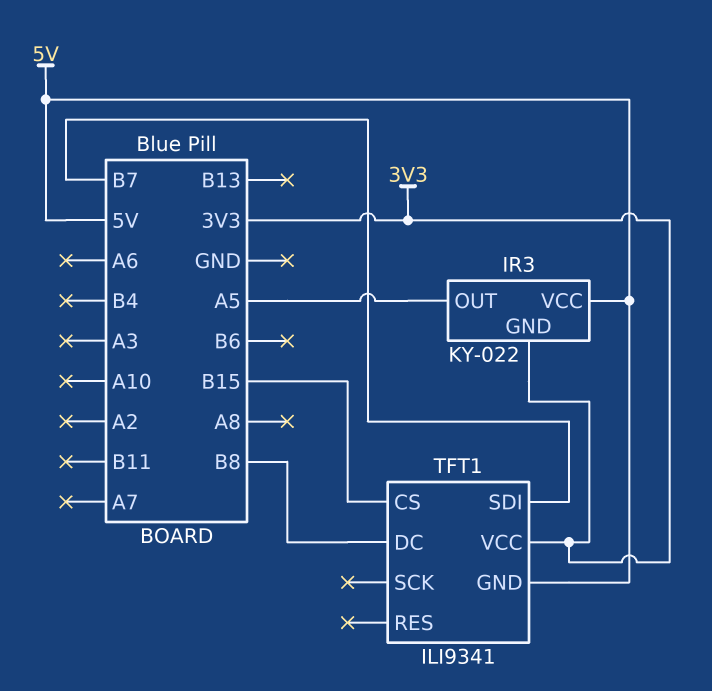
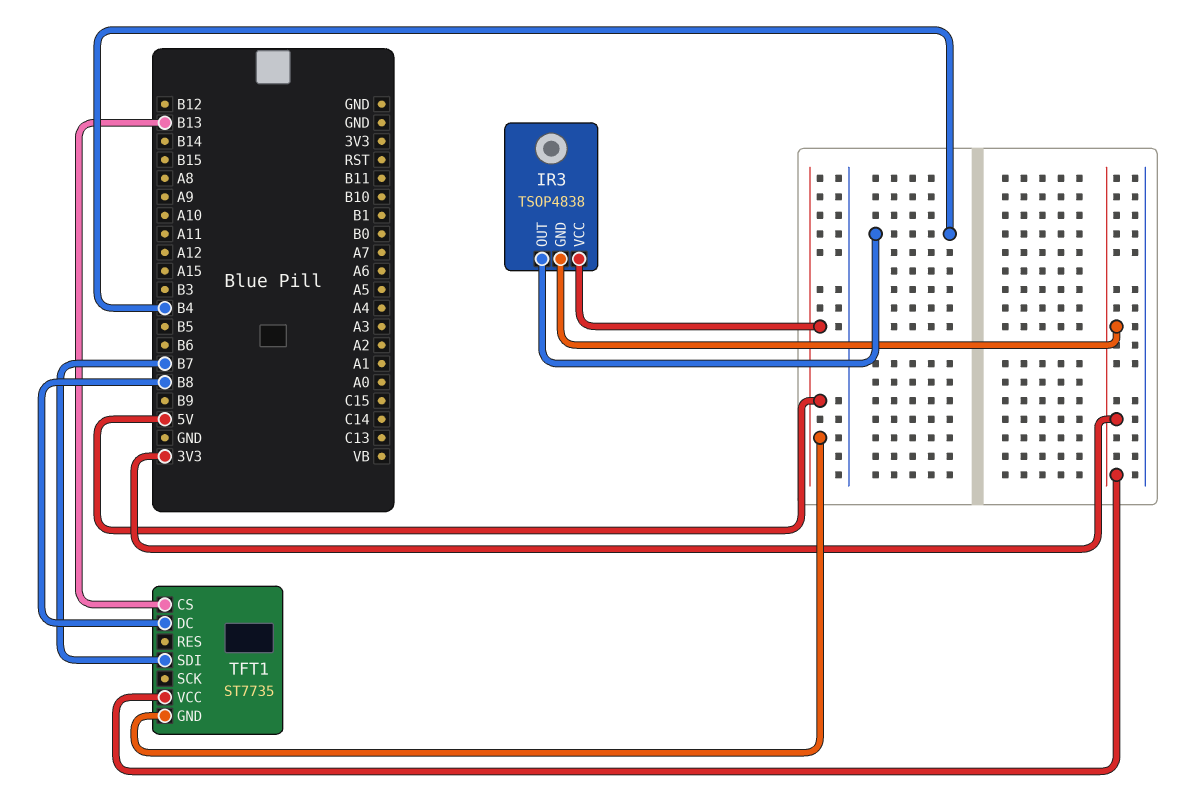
IR3: KY-022 -> TSOP4838
IR3 pin OUT: A5 -> B4
TFT1: ILI9341 -> ST7735
TFT1 pin CS: B15 -> B13

